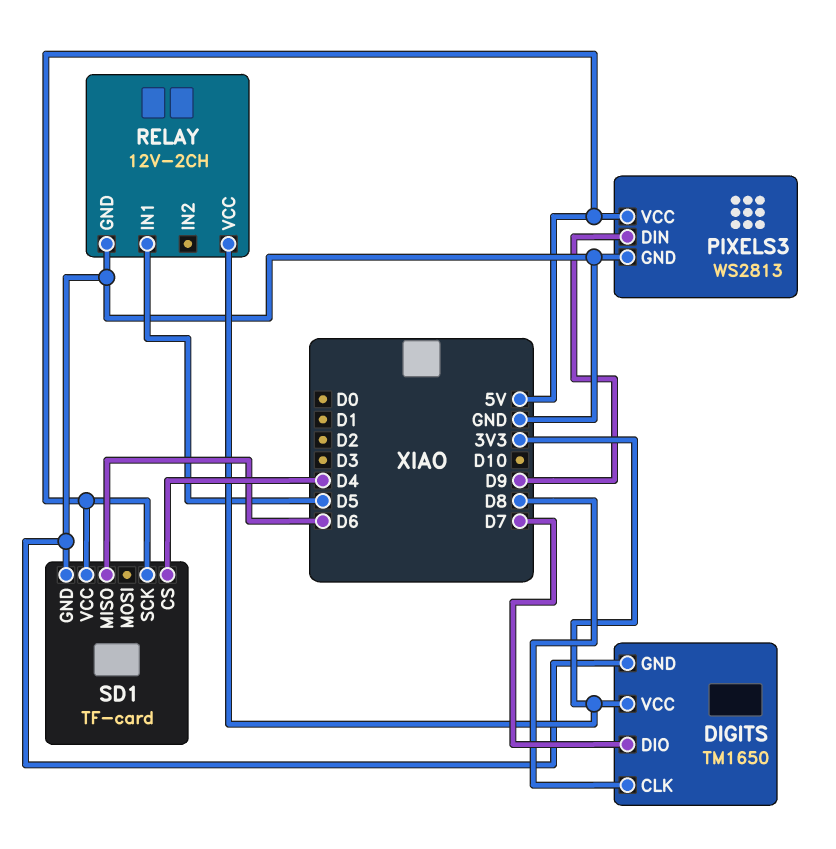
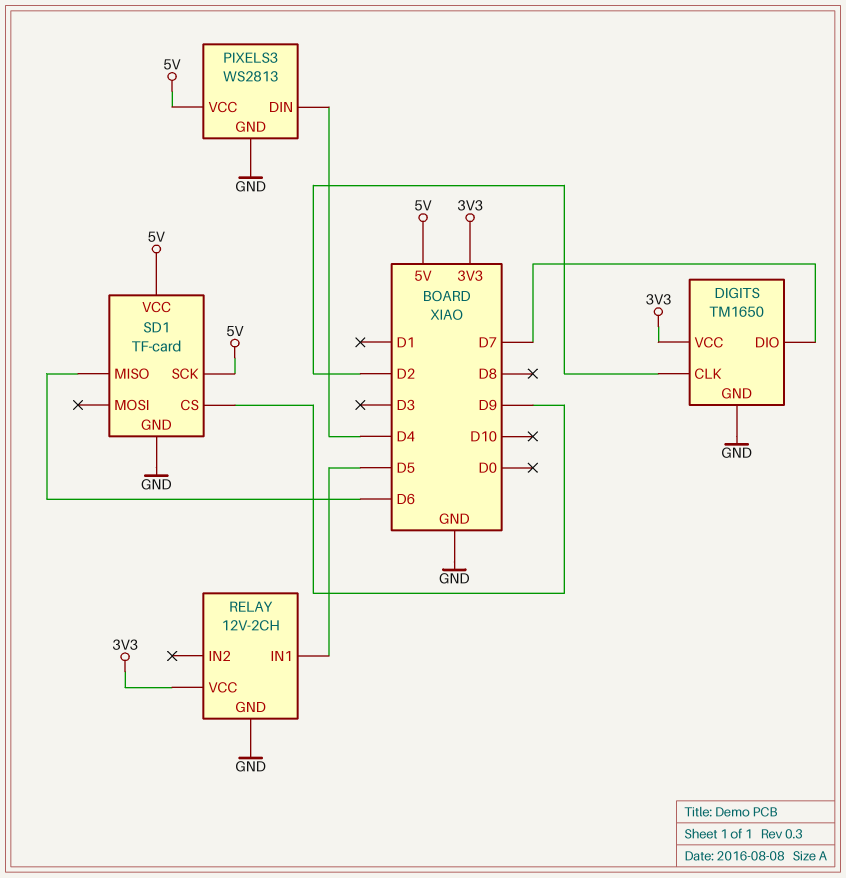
DIGITS pin CLK: D8 -> D2
PIXELS3 pin DIN: D9 -> D4
SD1 pin CS: D4 -> D9

